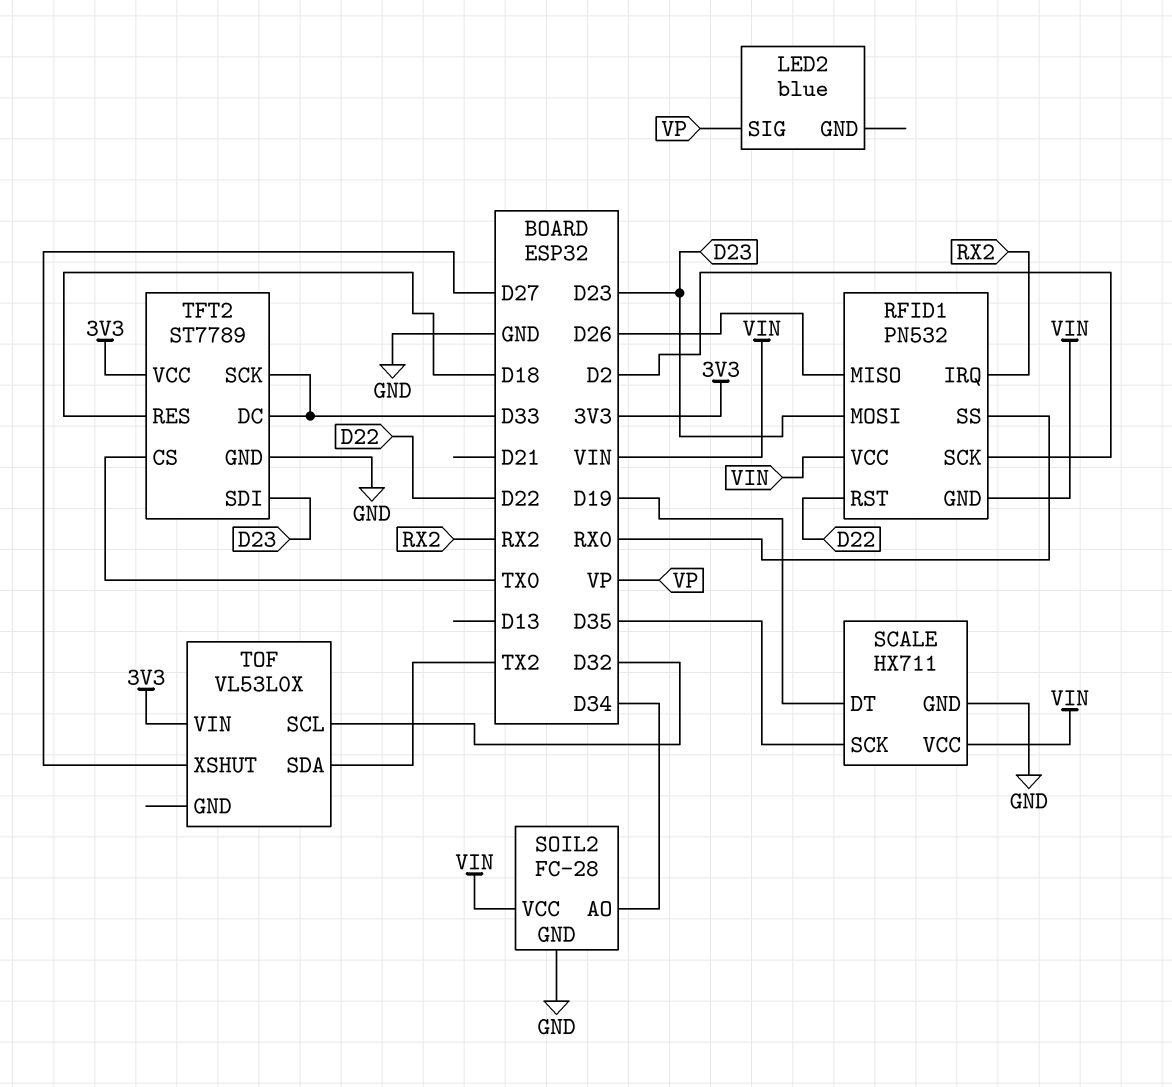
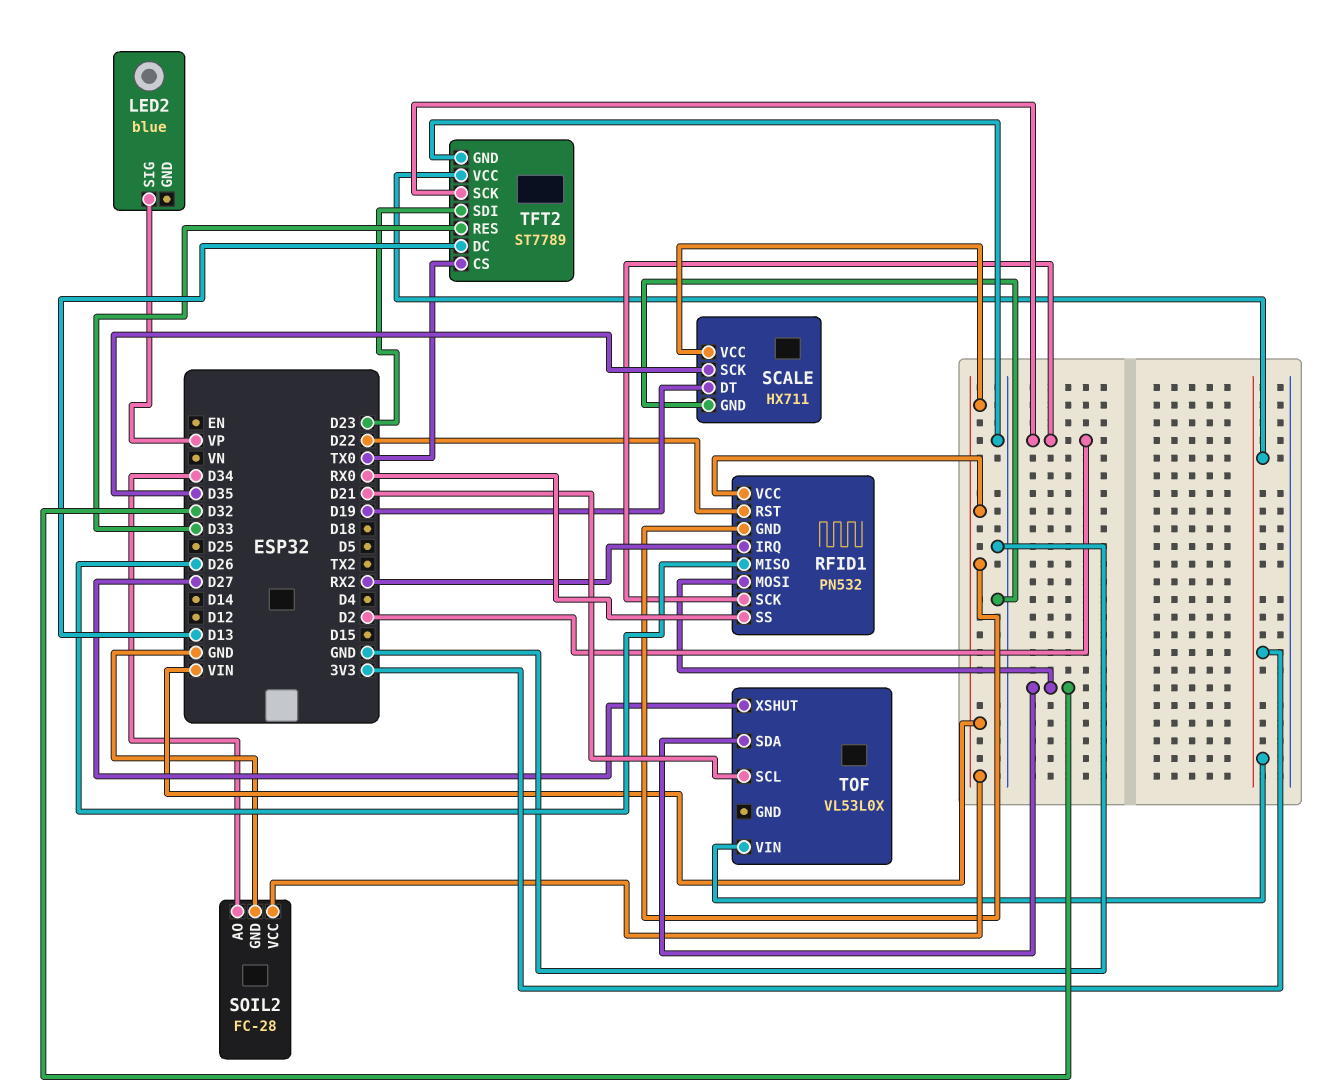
RFID1 pin MOSI: D23 -> D32
TFT2 pin DC: D33 -> D13
TFT2 pin RES: D18 -> D33
TFT2 pin SCK: D33 -> D2
TOF pin SCL: D32 -> D21
TOF pin SDA: TX2 -> D32

